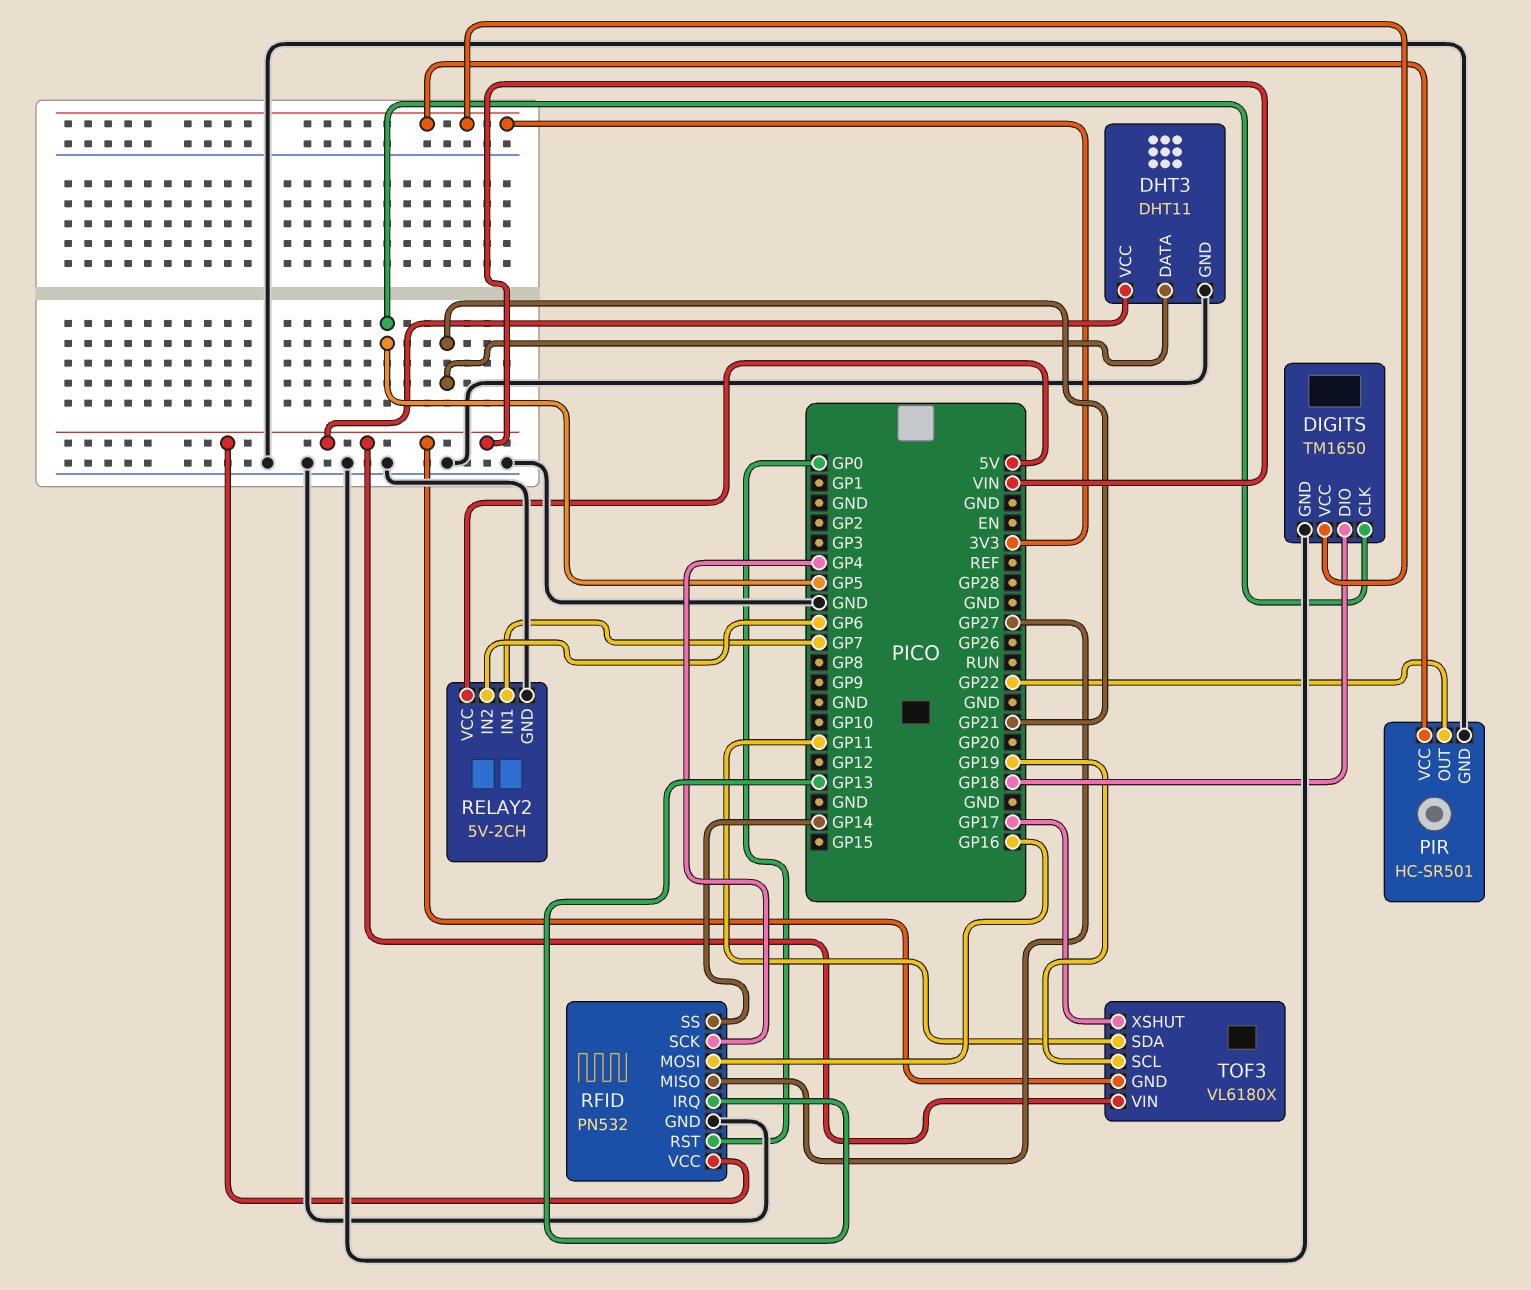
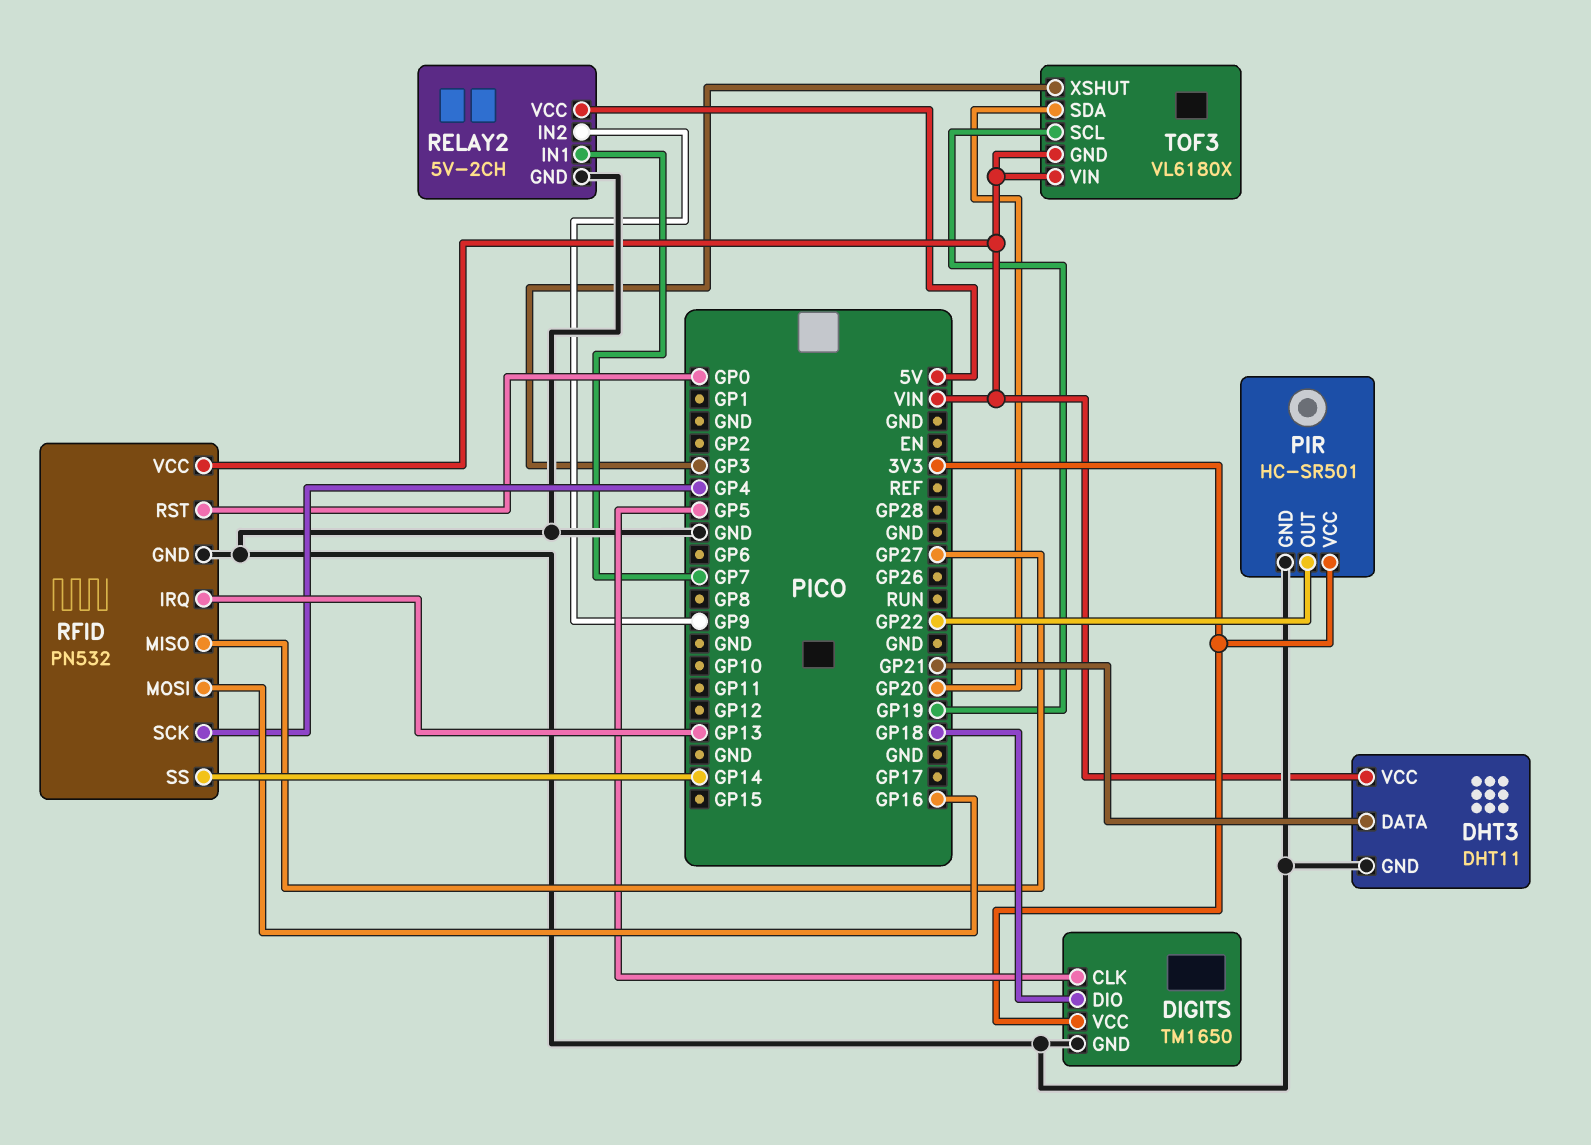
RELAY2 pin IN2: GP6 -> GP9
TOF3 pin SDA: GP11 -> GP20
TOF3 pin XSHUT: GP17 -> GP3

